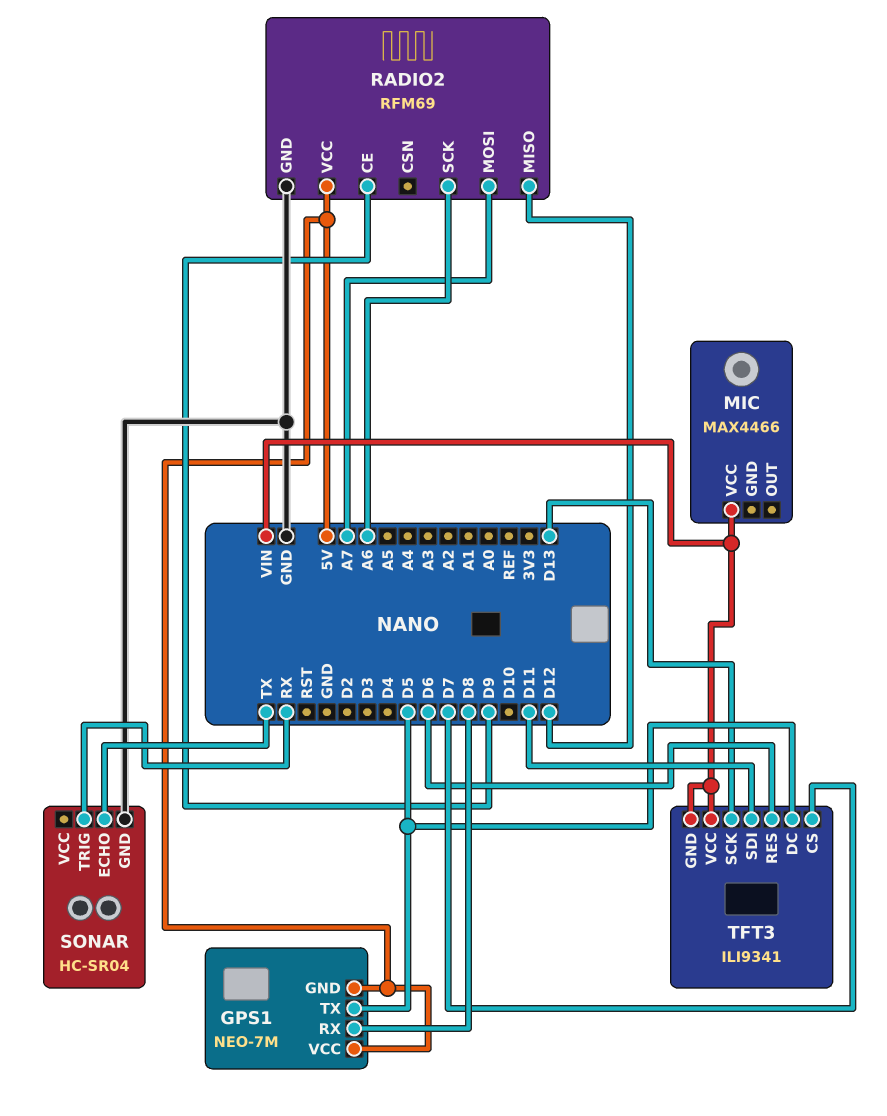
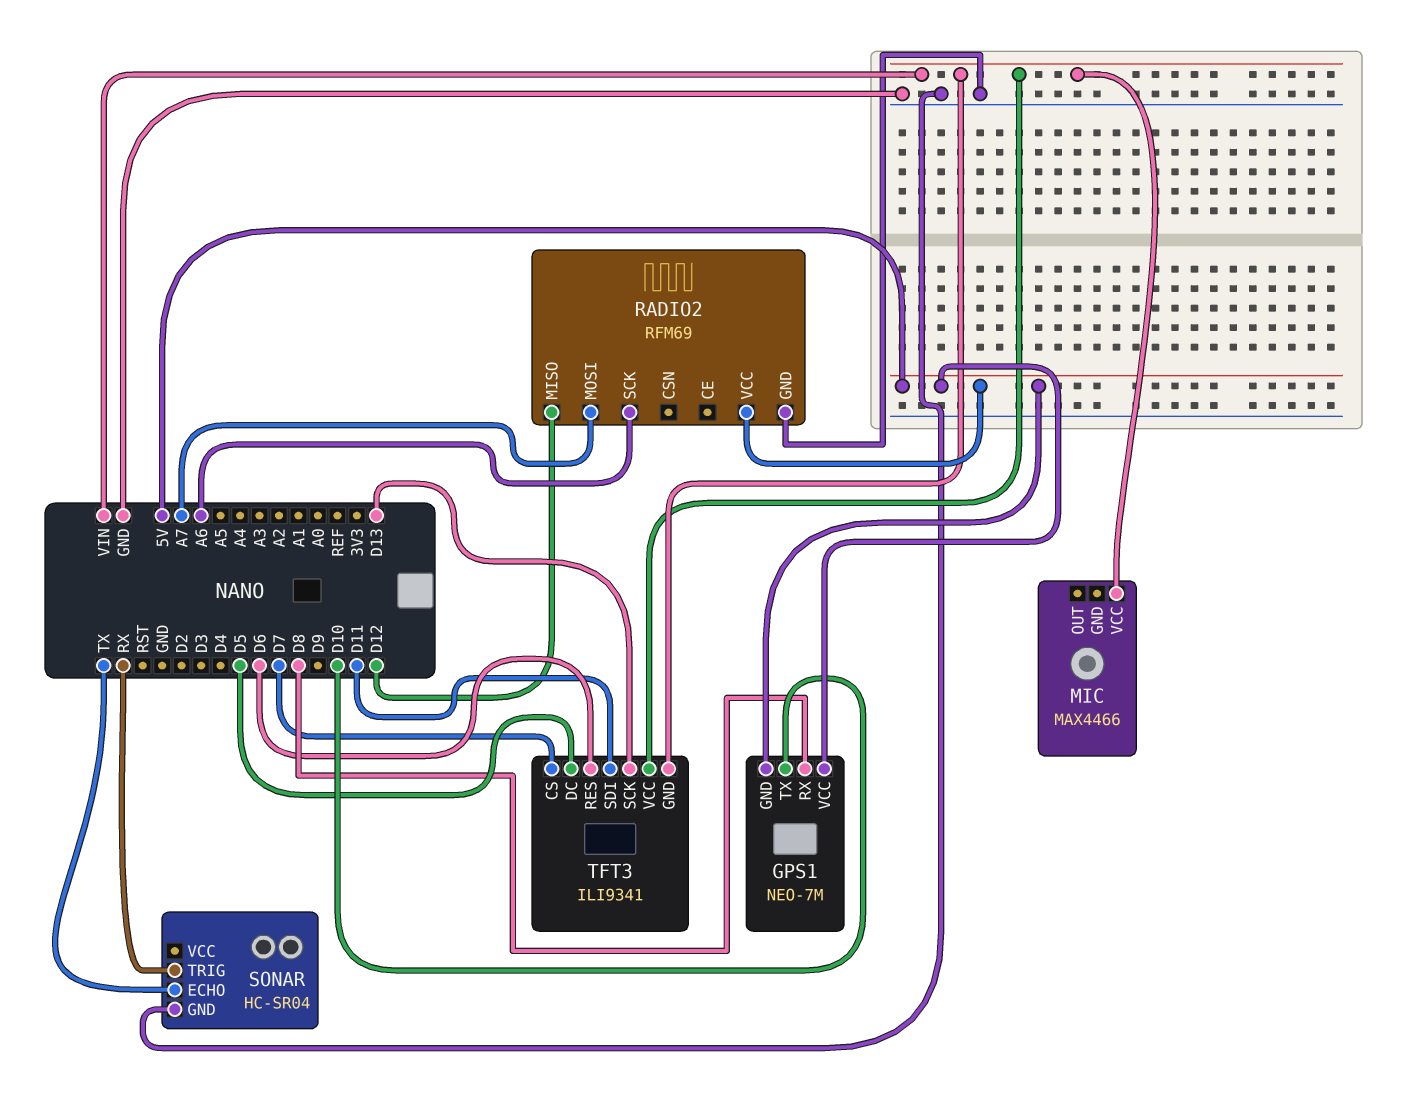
GPS1 pin TX: D5 -> D10
RADIO2 pin CE: D9 -> none

